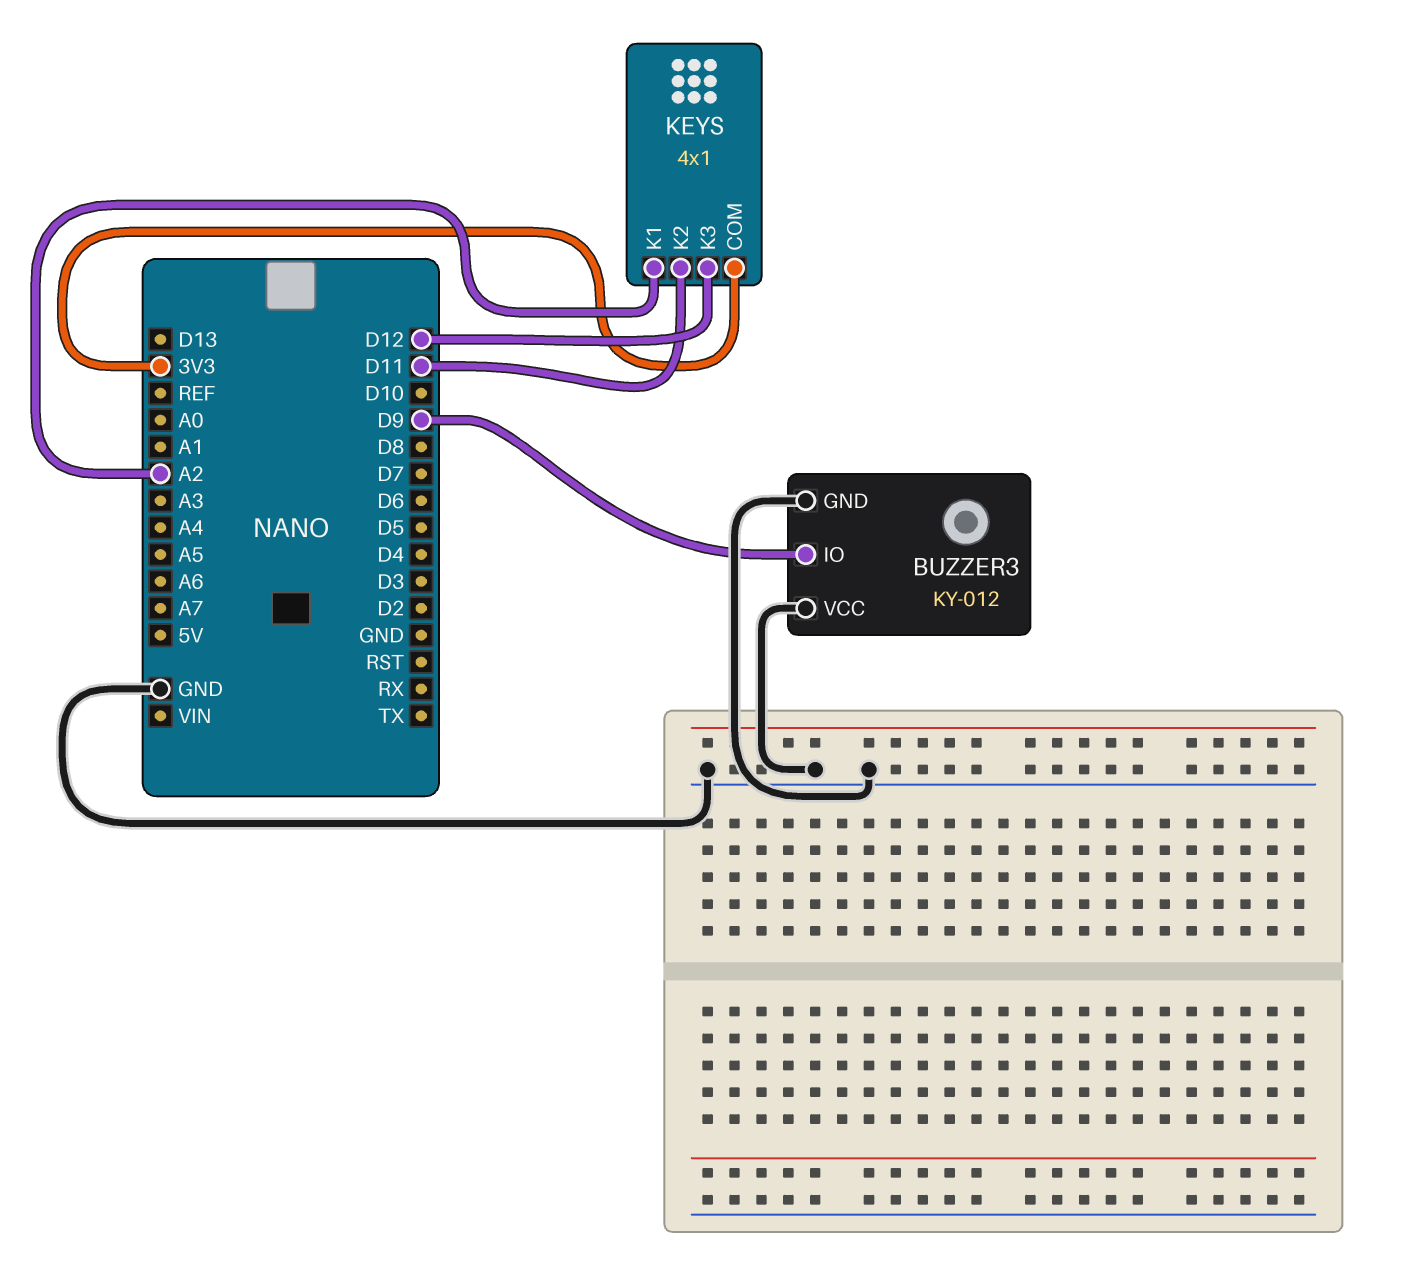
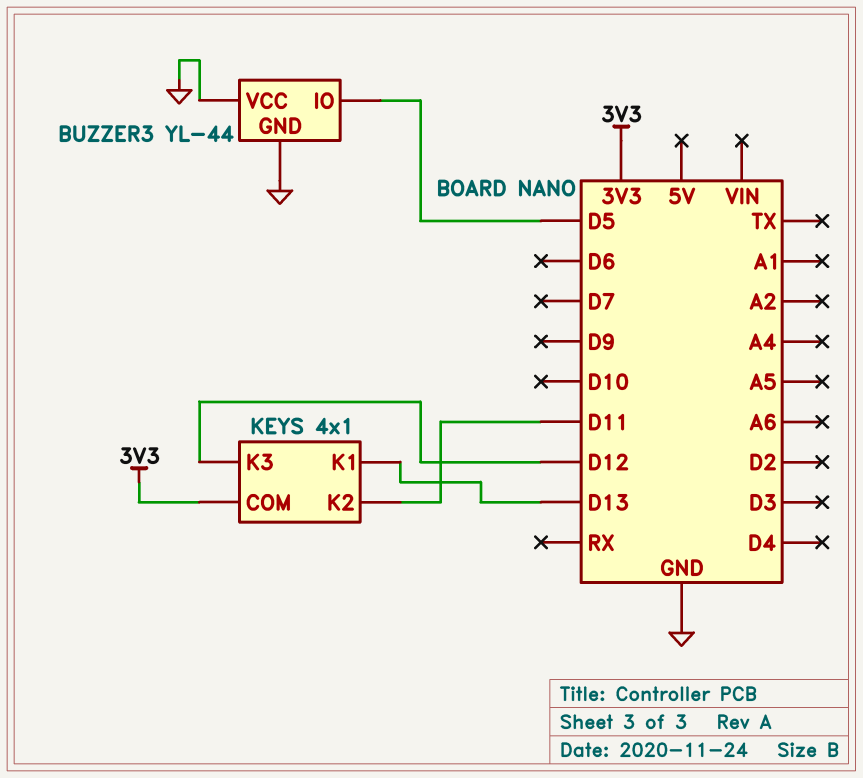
BUZZER3: KY-012 -> YL-44
BUZZER3 pin IO: D9 -> D5
KEYS pin K1: A2 -> D13

